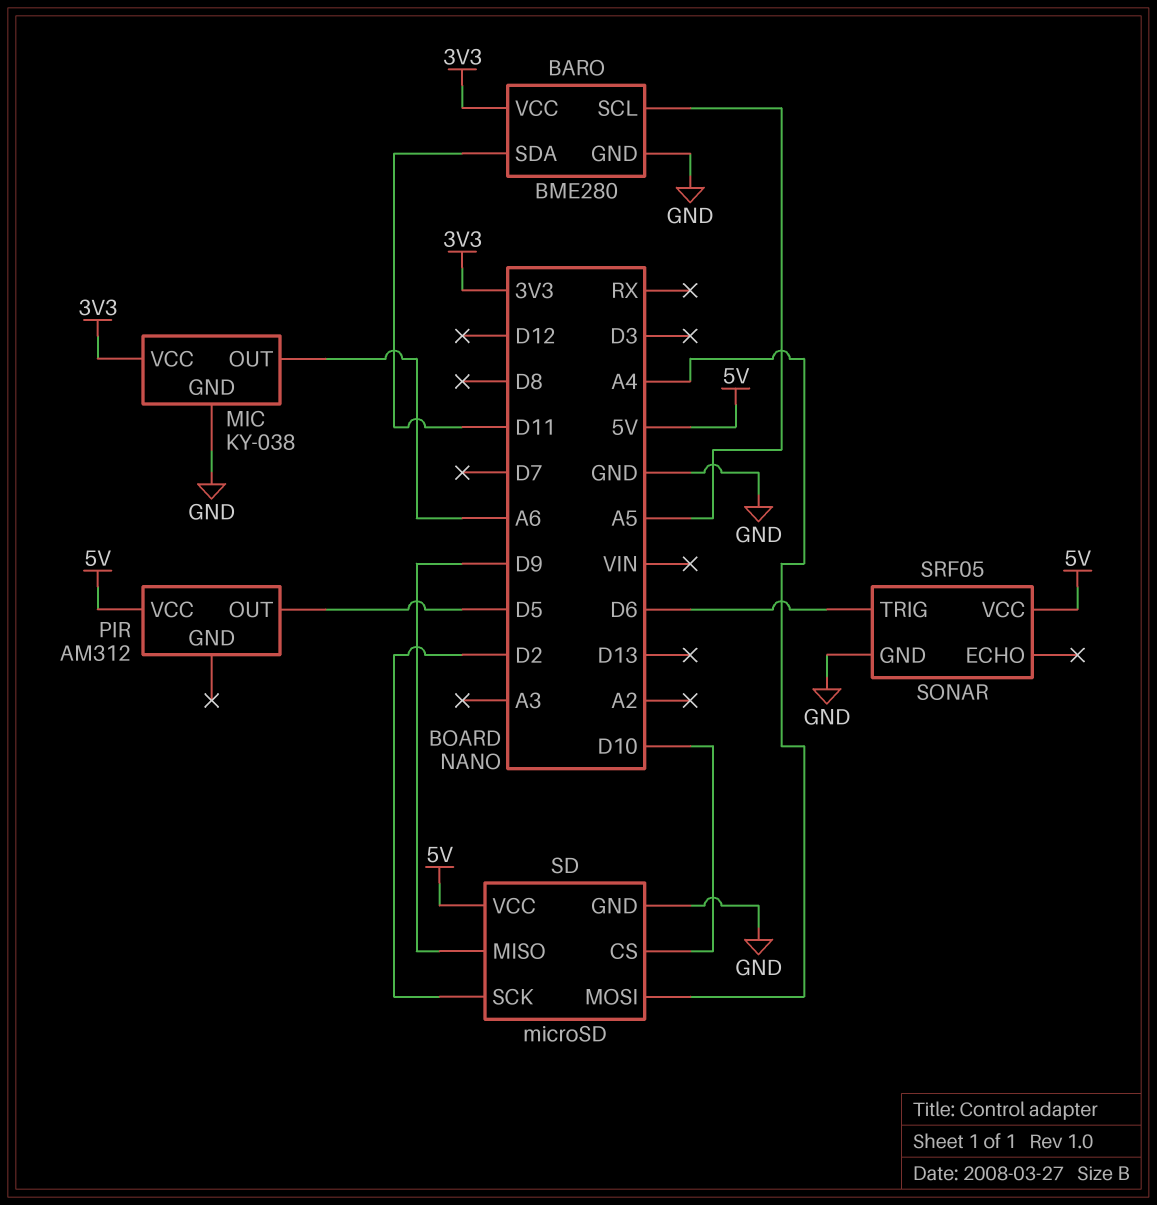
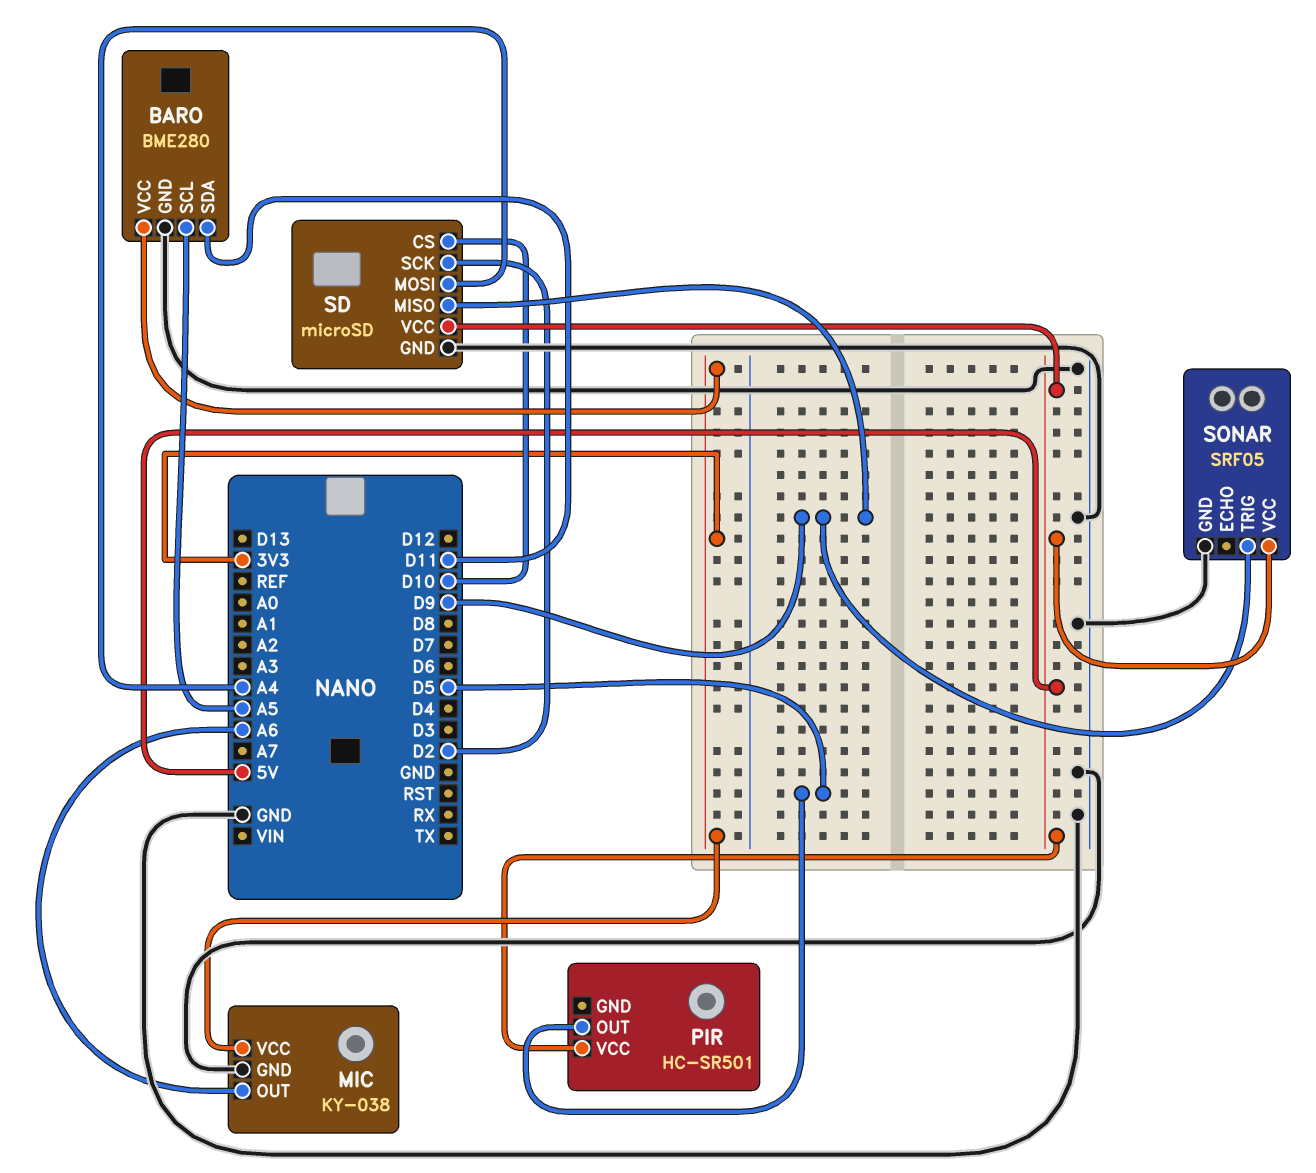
PIR: AM312 -> HC-SR501
SONAR pin TRIG: D6 -> D9

